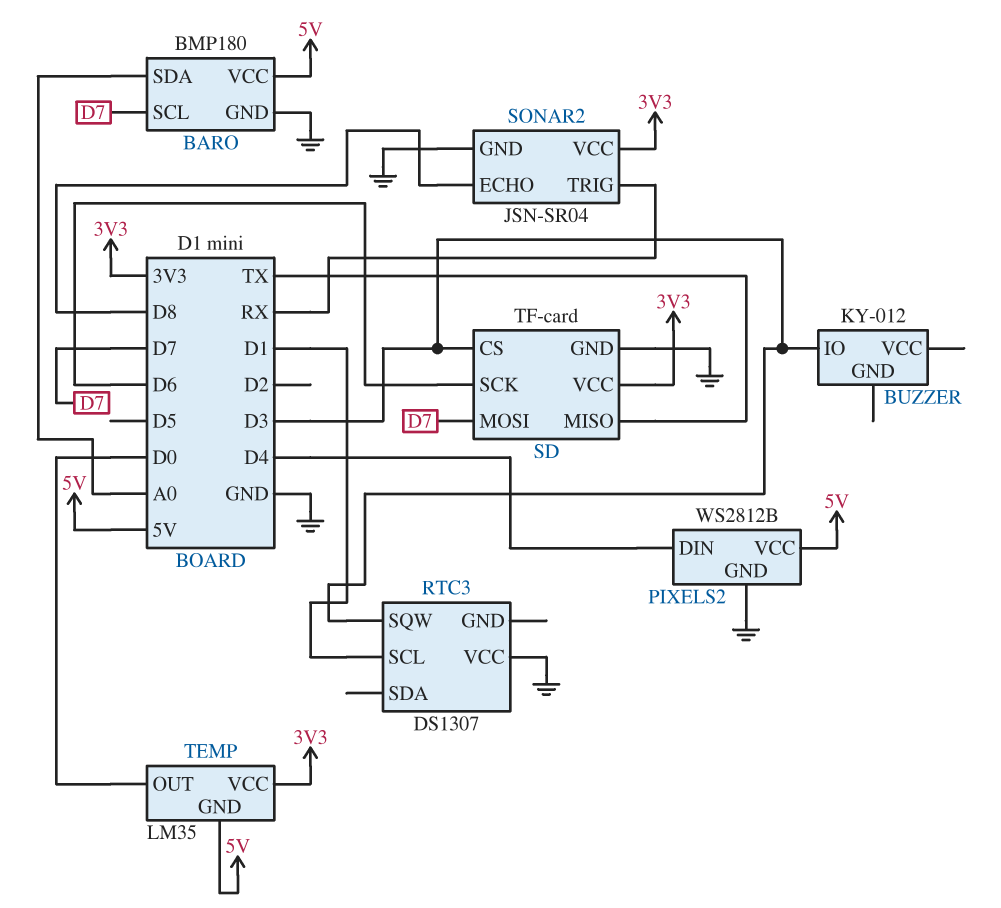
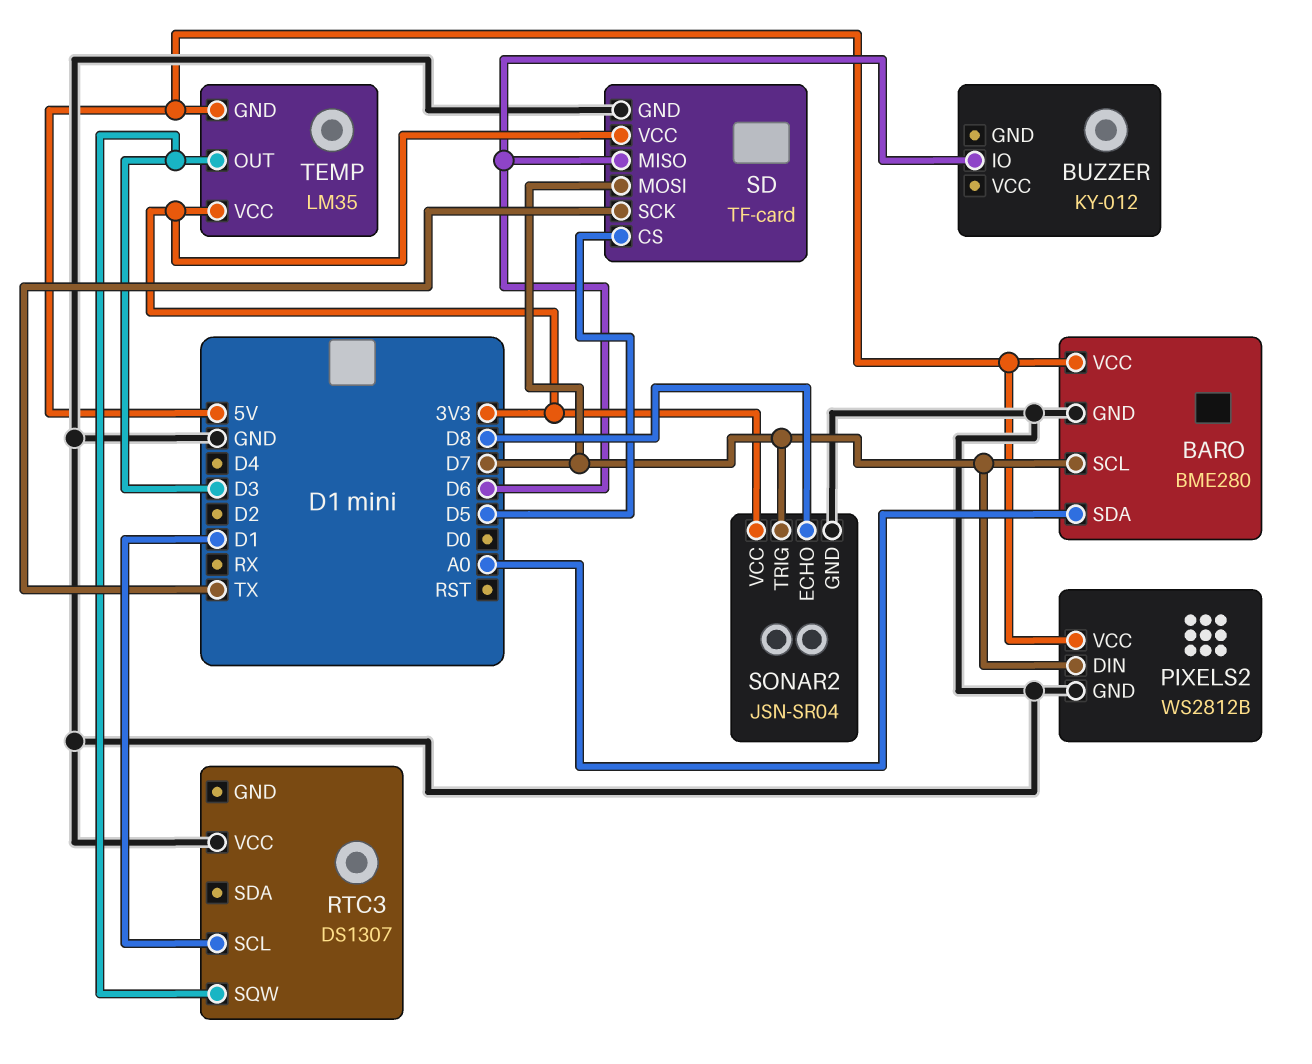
BARO: BMP180 -> BME280
BUZZER pin IO: D3 -> D6
PIXELS2 pin DIN: D4 -> D7
SD pin CS: D3 -> D5
SD pin MISO: TX -> D6
SD pin SCK: D6 -> TX
SONAR2 pin TRIG: RX -> D7
TEMP pin OUT: D0 -> D3

